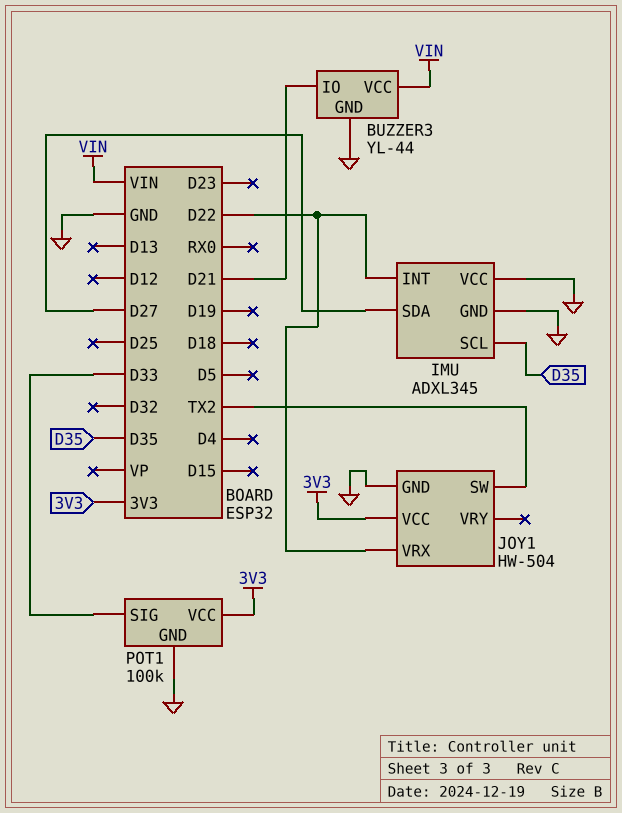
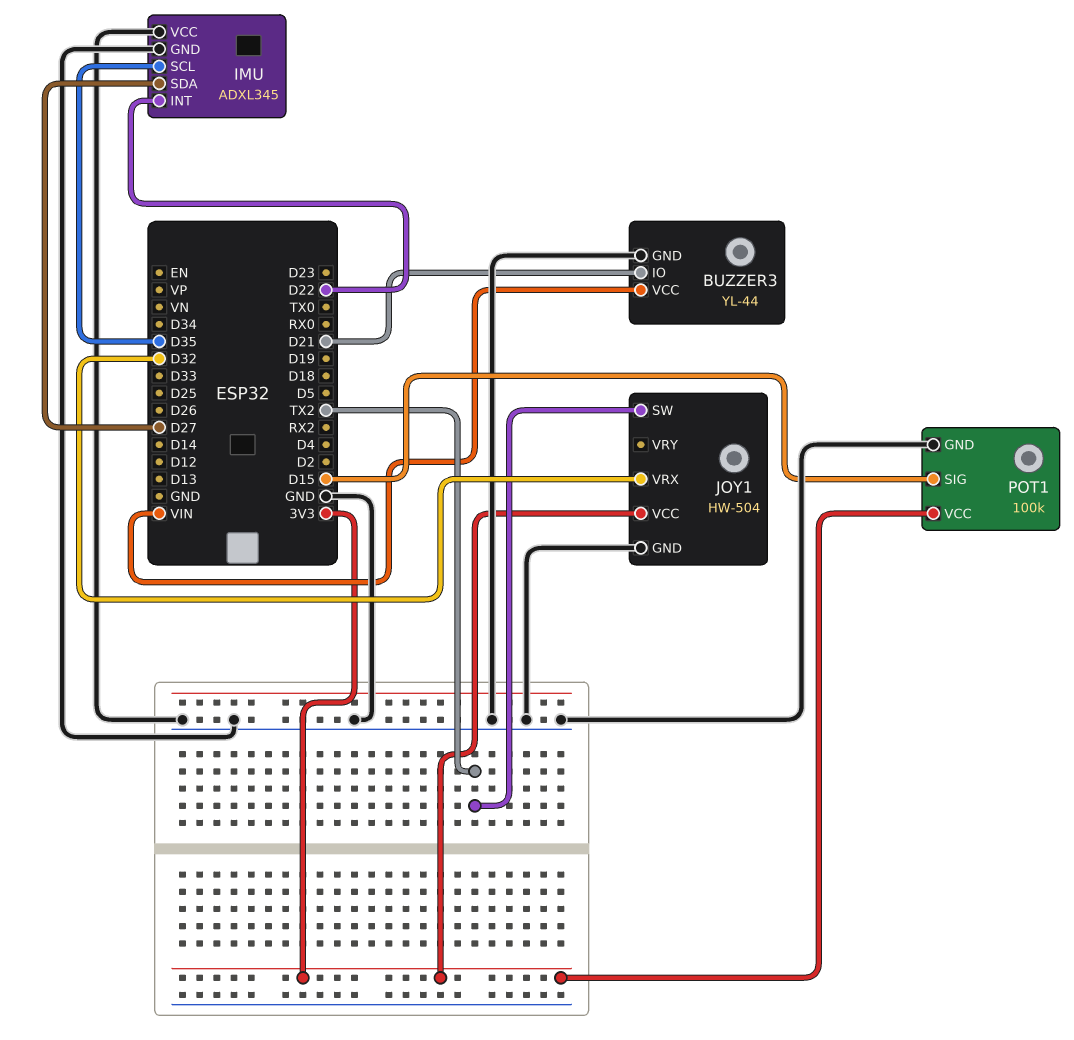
JOY1 pin VRX: D22 -> D32
POT1 pin SIG: D33 -> D15

